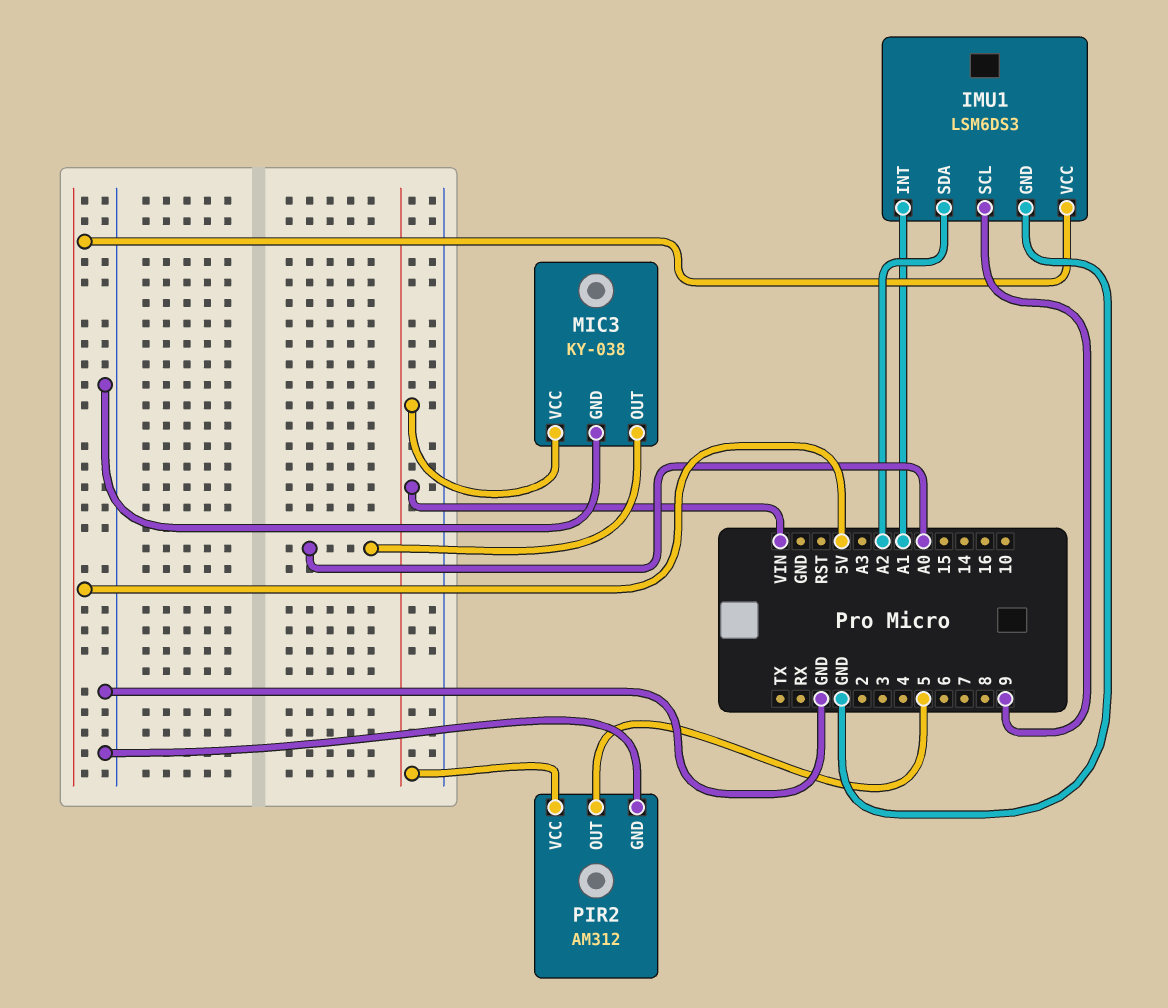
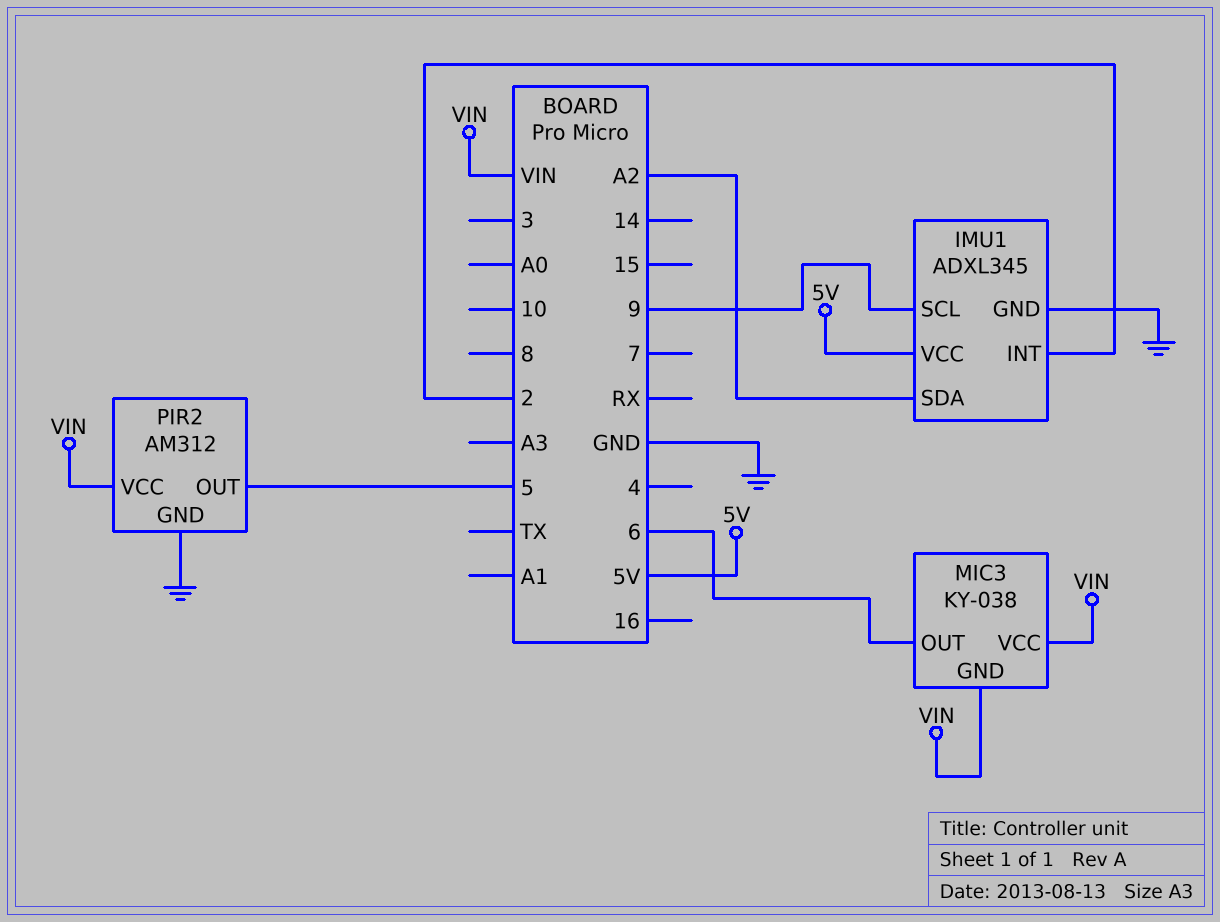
IMU1: LSM6DS3 -> ADXL345
IMU1 pin INT: A1 -> 2
MIC3 pin GND: GND -> VIN
MIC3 pin OUT: A0 -> 6

